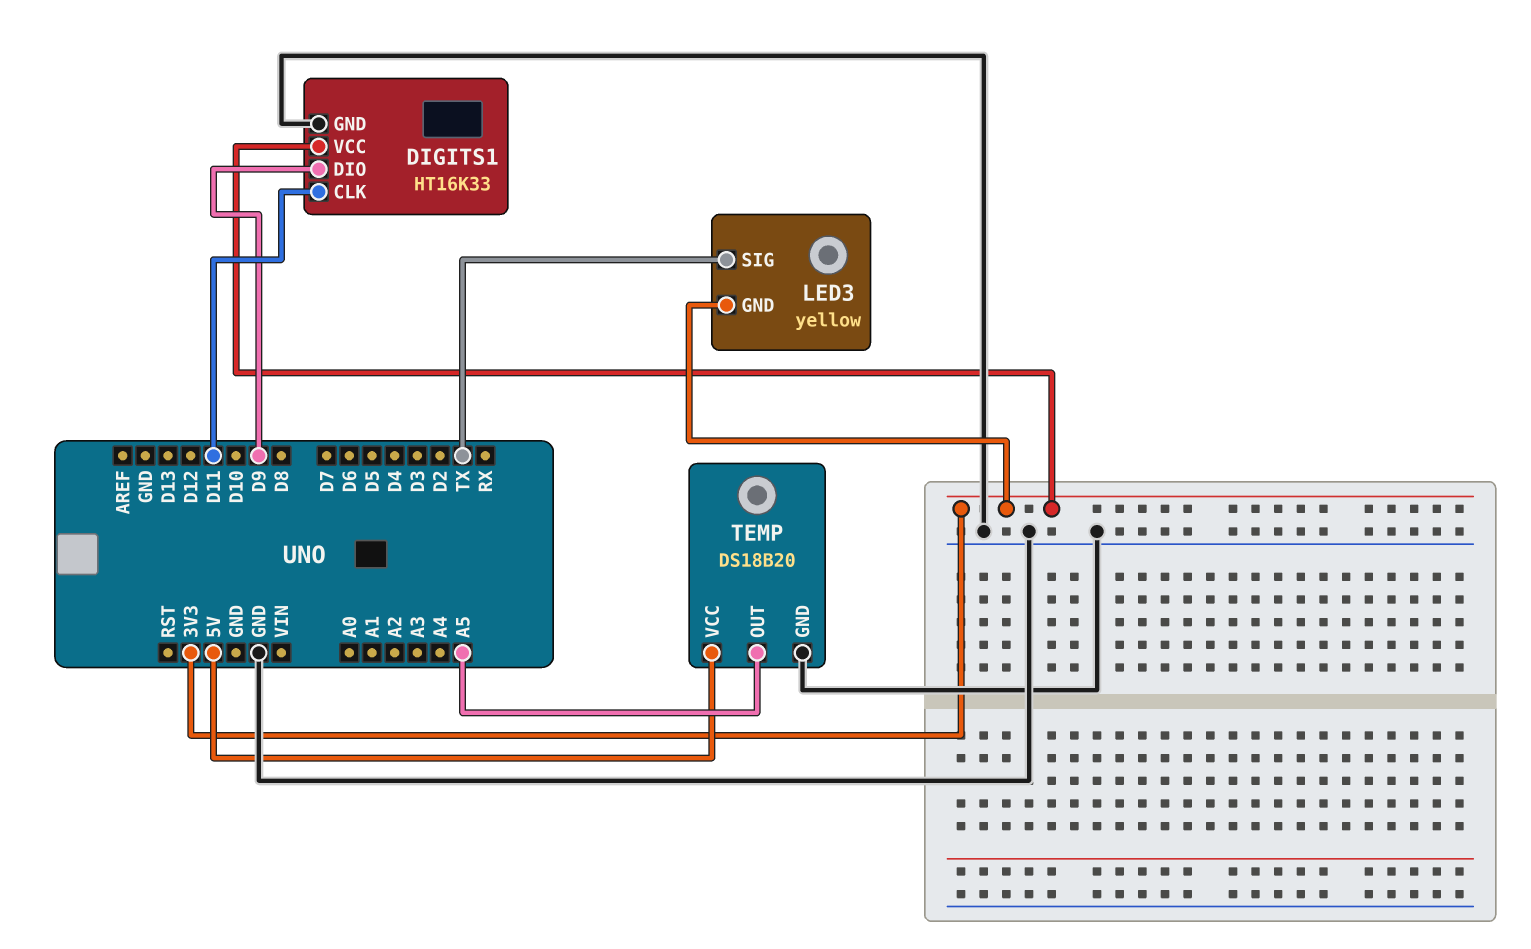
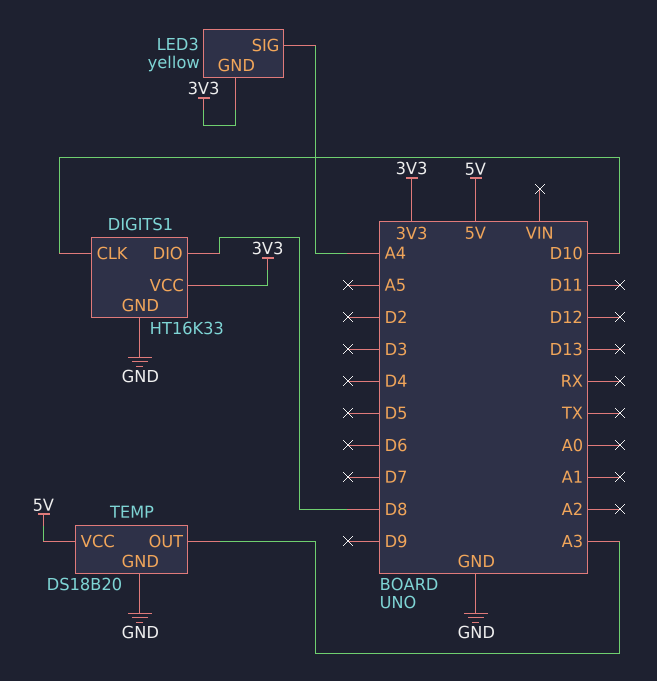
DIGITS1 pin CLK: D11 -> D10
DIGITS1 pin DIO: D9 -> D8
LED3 pin SIG: TX -> A4
TEMP pin OUT: A5 -> A3

